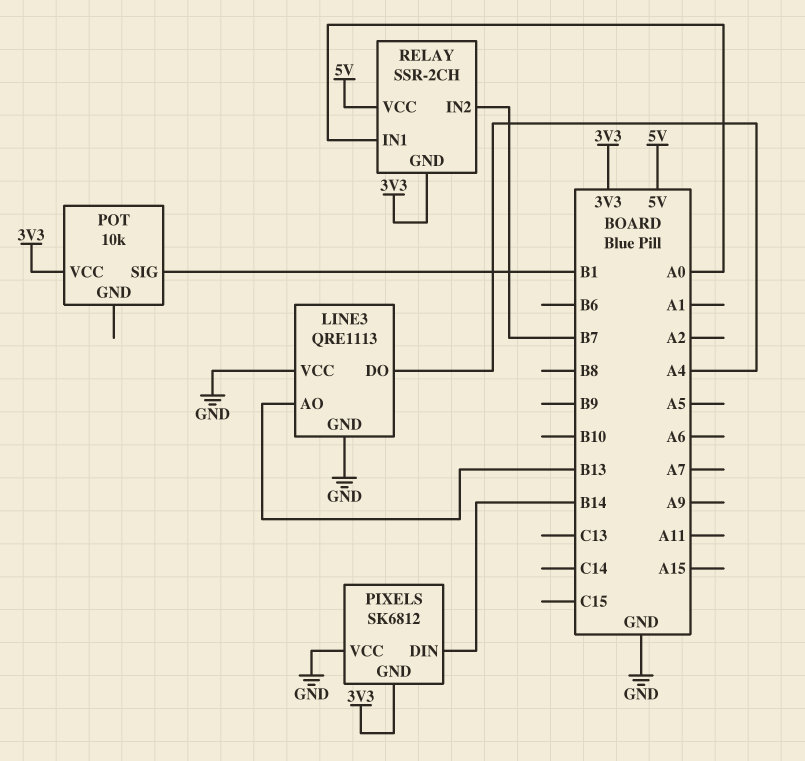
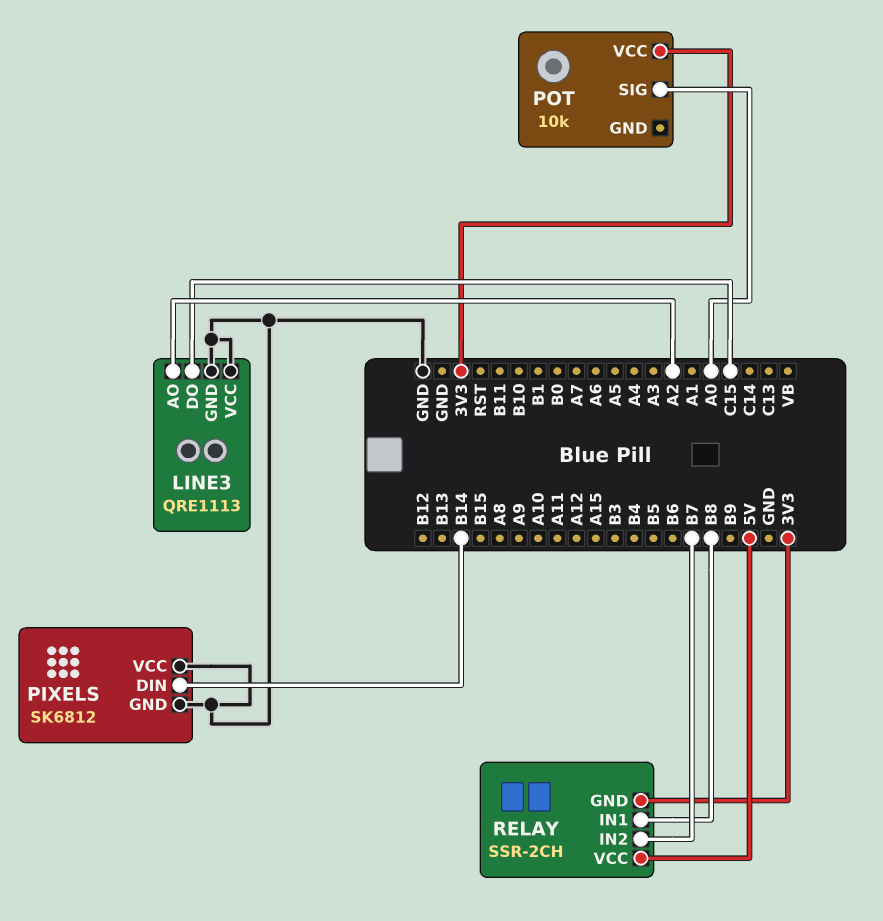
LINE3 pin AO: B13 -> A2
LINE3 pin DO: A4 -> C15
PIXELS pin GND: 3V3 -> GND
POT pin SIG: B1 -> A0
RELAY pin IN1: A0 -> B8

